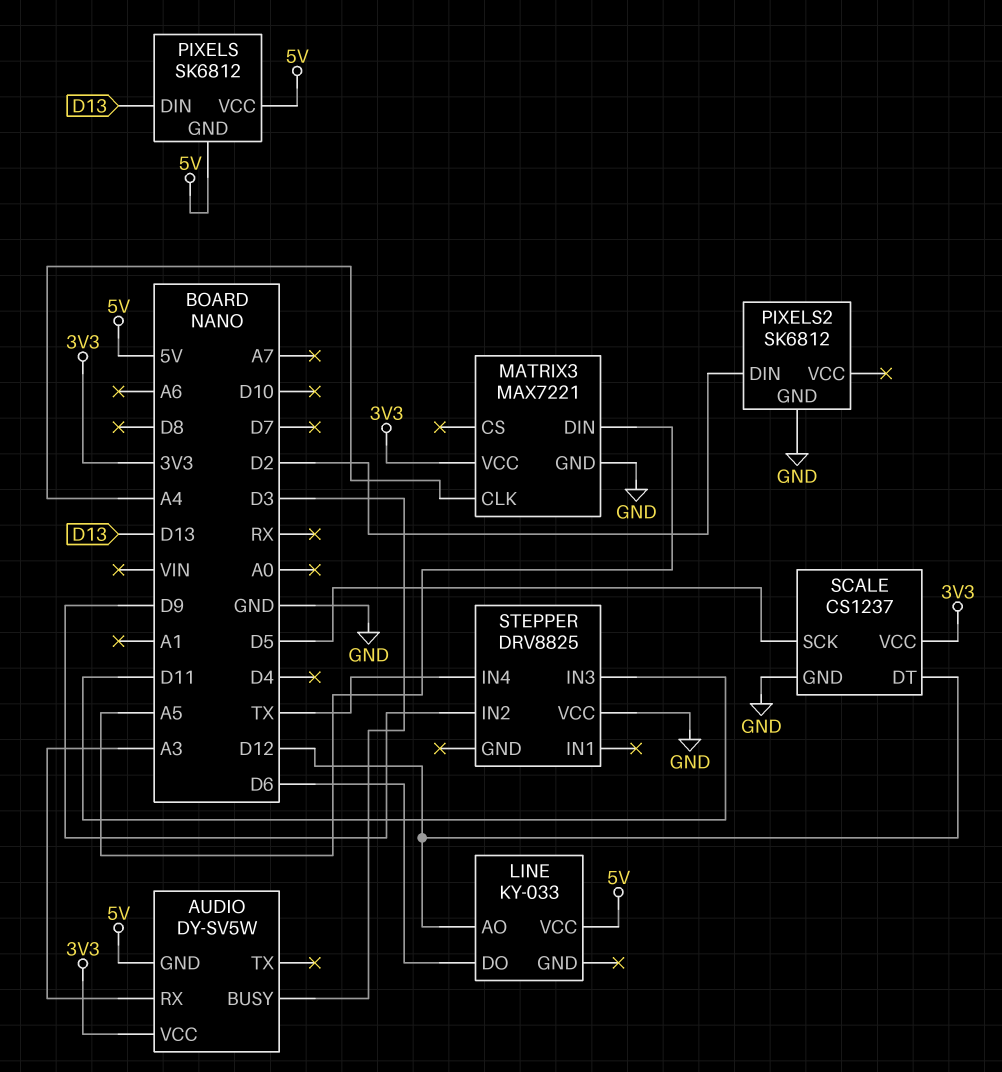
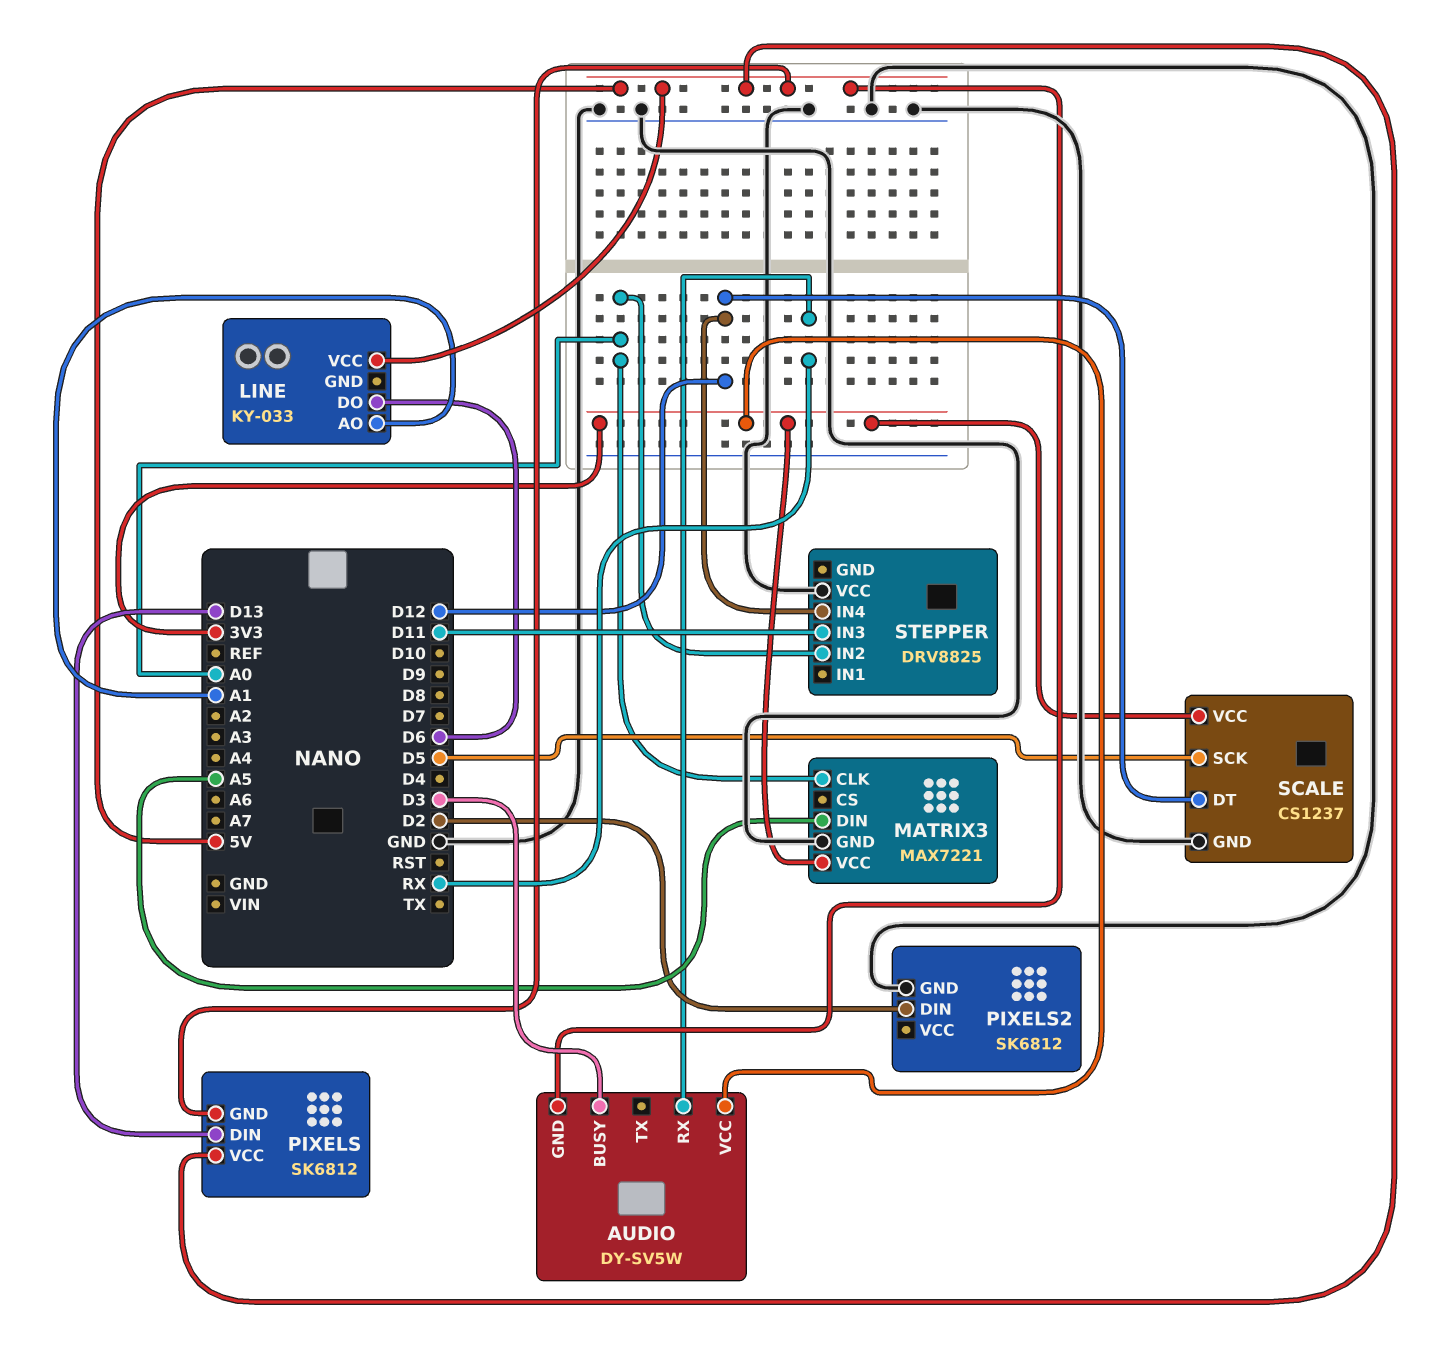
AUDIO pin RX: A3 -> RX
LINE pin AO: D12 -> A1
MATRIX3 pin CLK: A4 -> A0
STEPPER pin IN2: D9 -> A0
STEPPER pin IN4: TX -> D12

